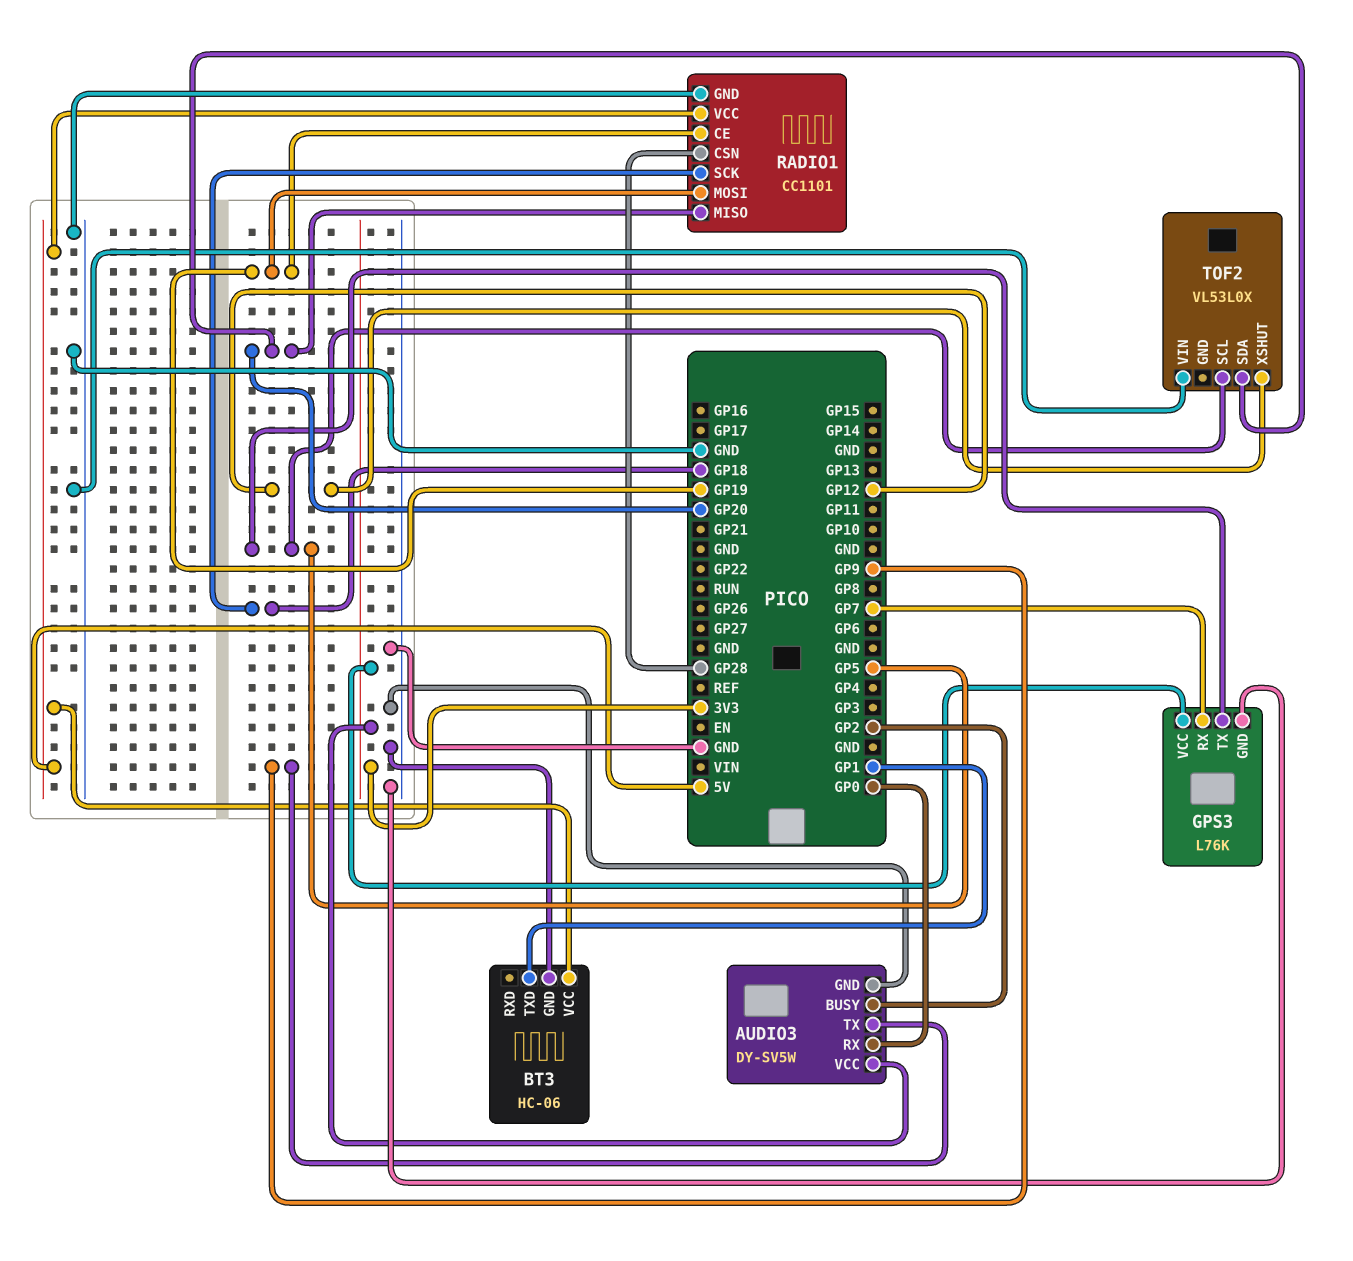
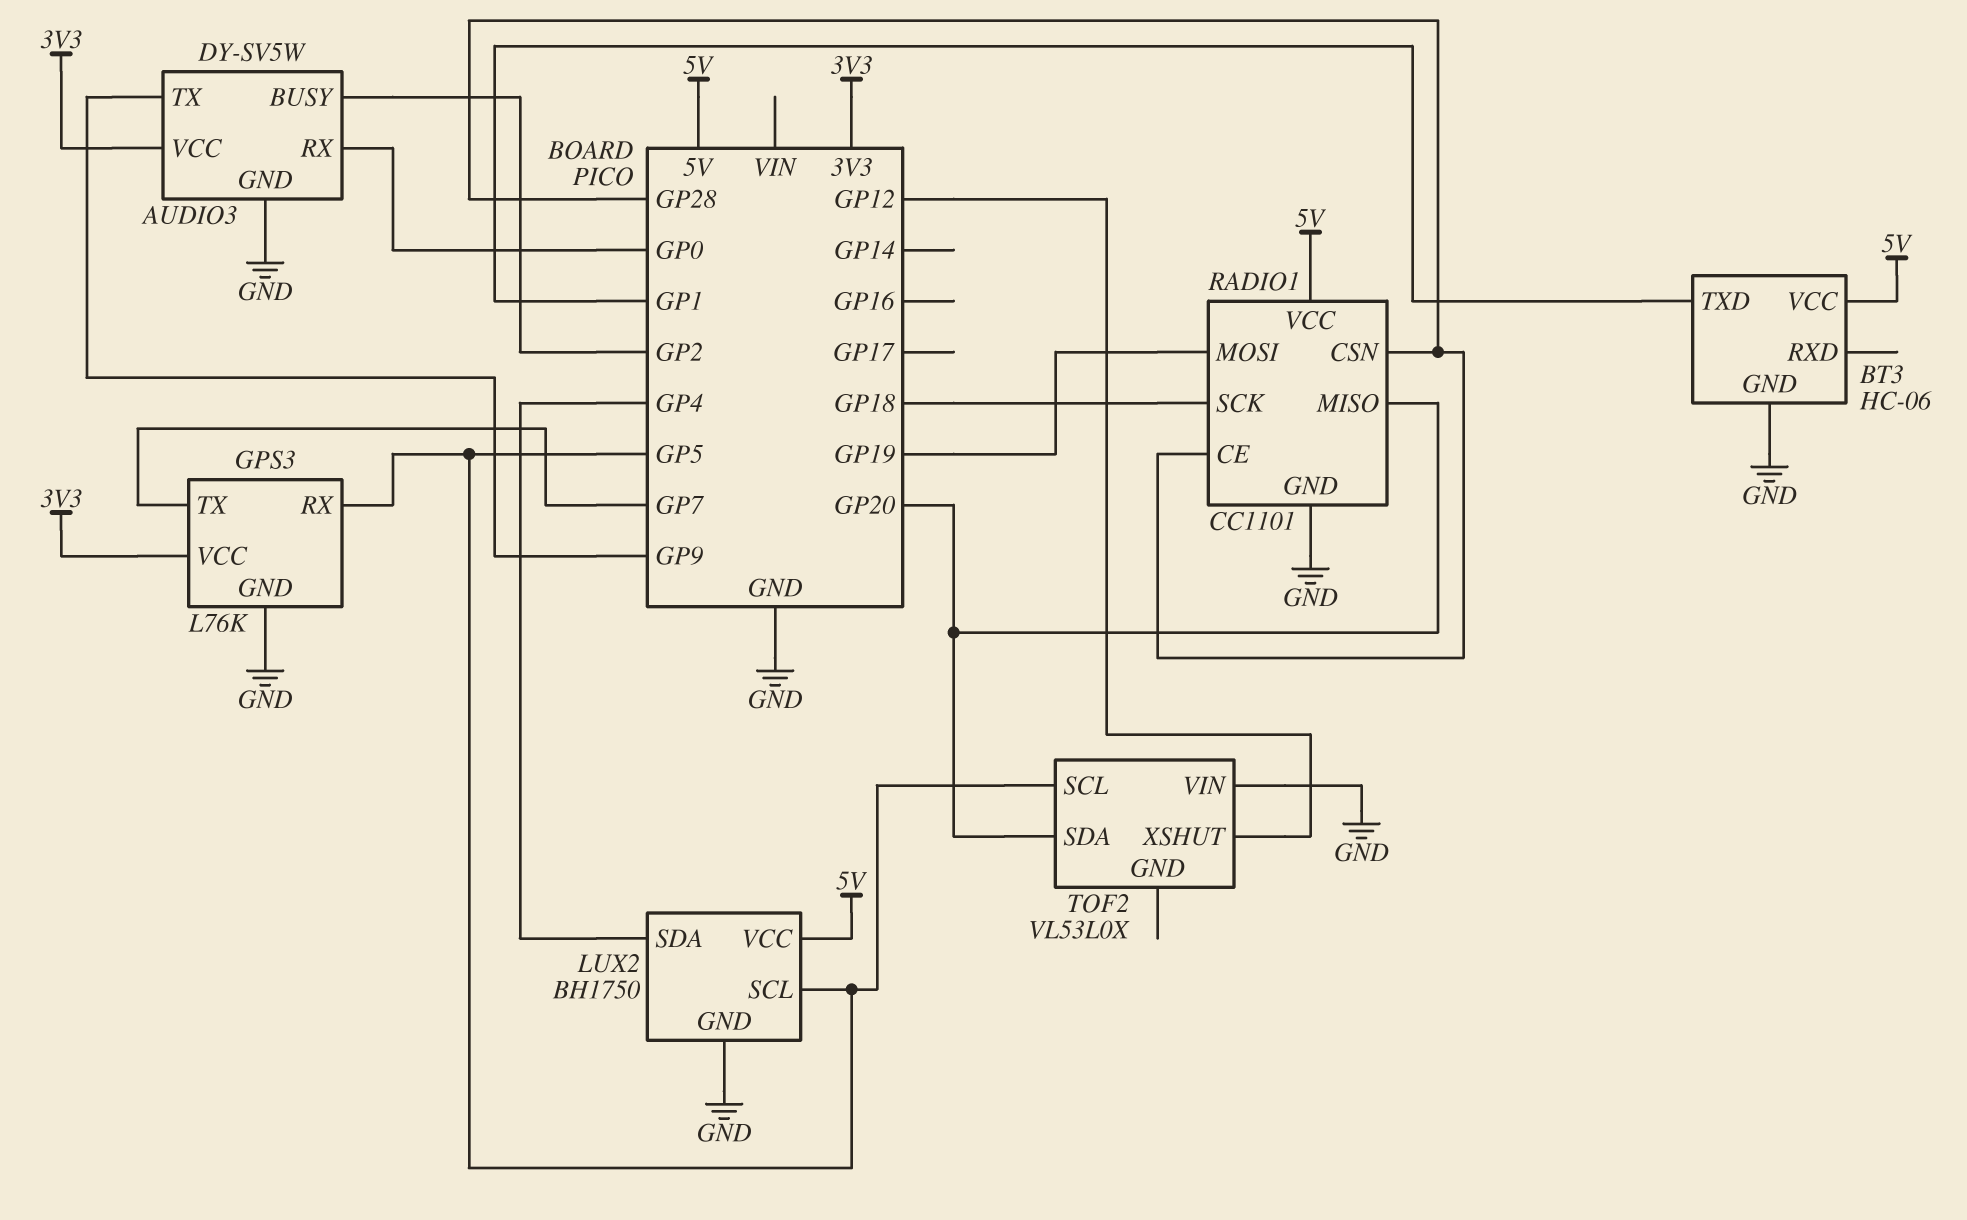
GPS3 pin RX: GP7 -> GP5
GPS3 pin TX: GP5 -> GP7
LUX2: none -> BH1750
LUX2 pin GND: none -> GND
LUX2 pin SCL: none -> GP5
LUX2 pin SDA: none -> GP4
LUX2 pin VCC: none -> 5V
RADIO1 pin CE: GP19 -> GP28

